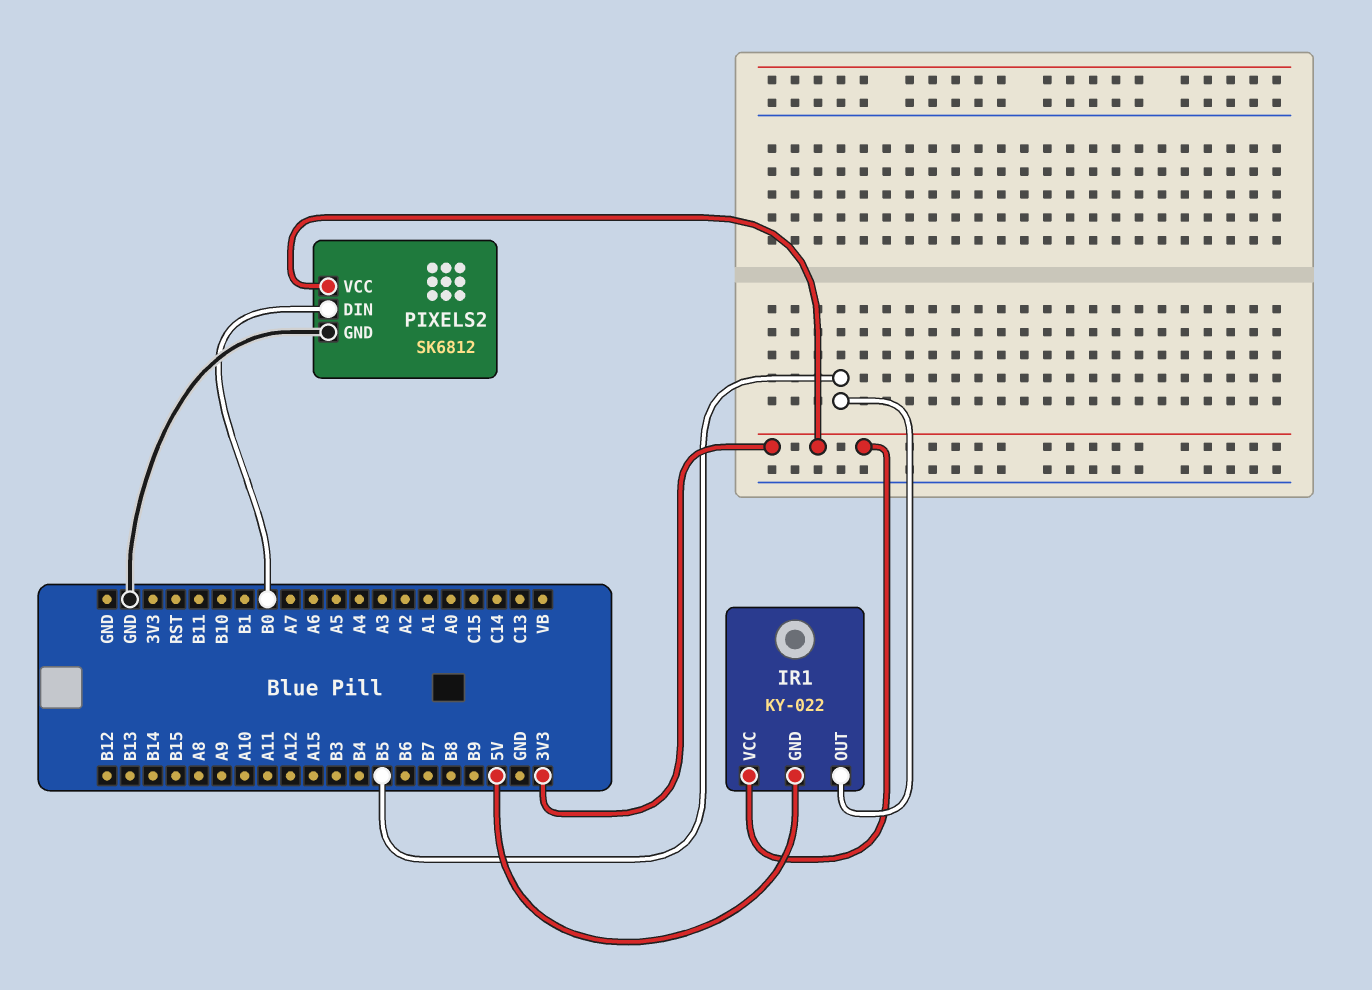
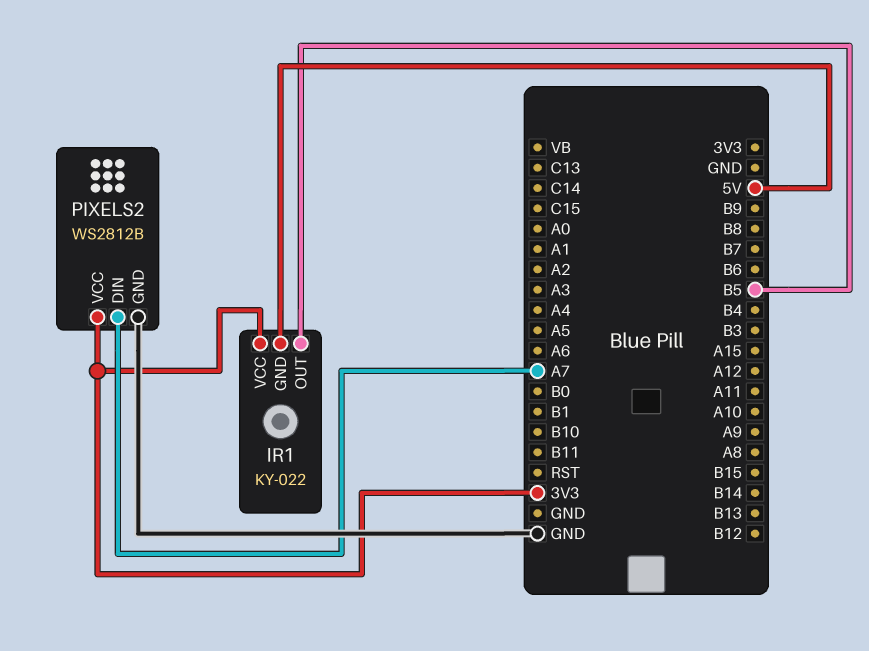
PIXELS2: SK6812 -> WS2812B
PIXELS2 pin DIN: B0 -> A7

